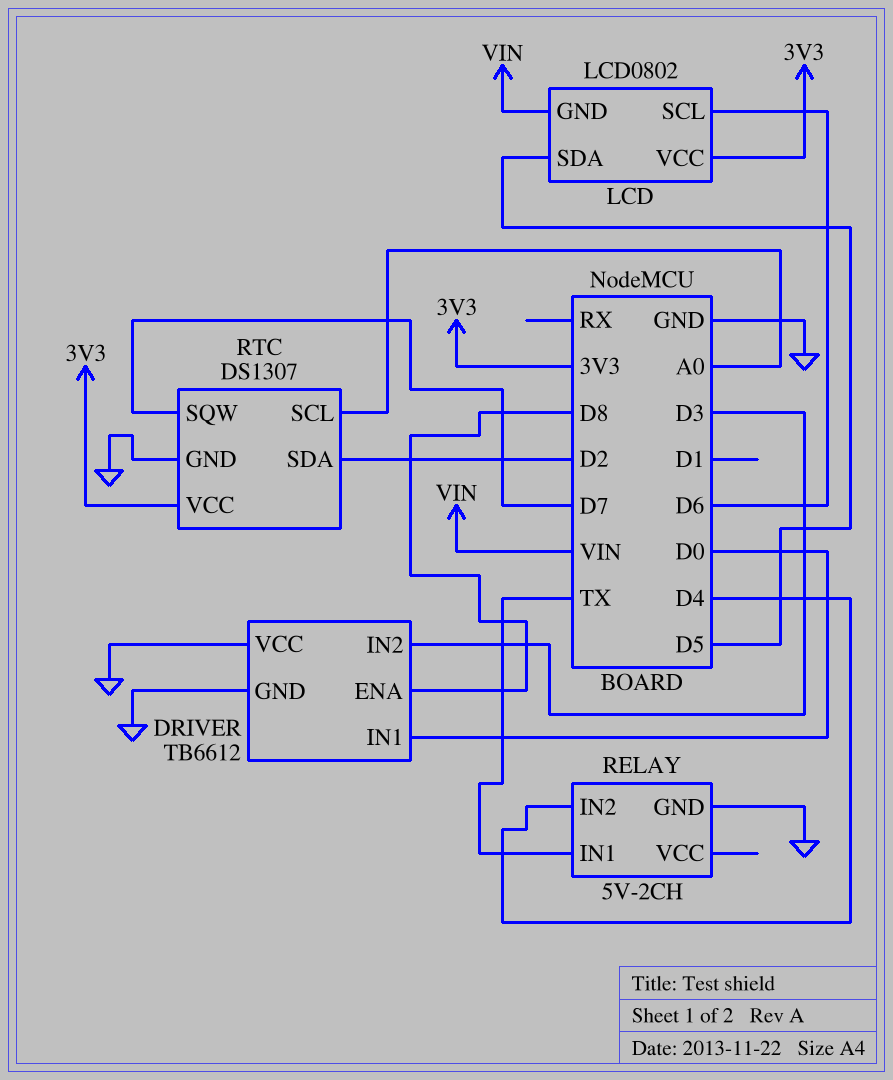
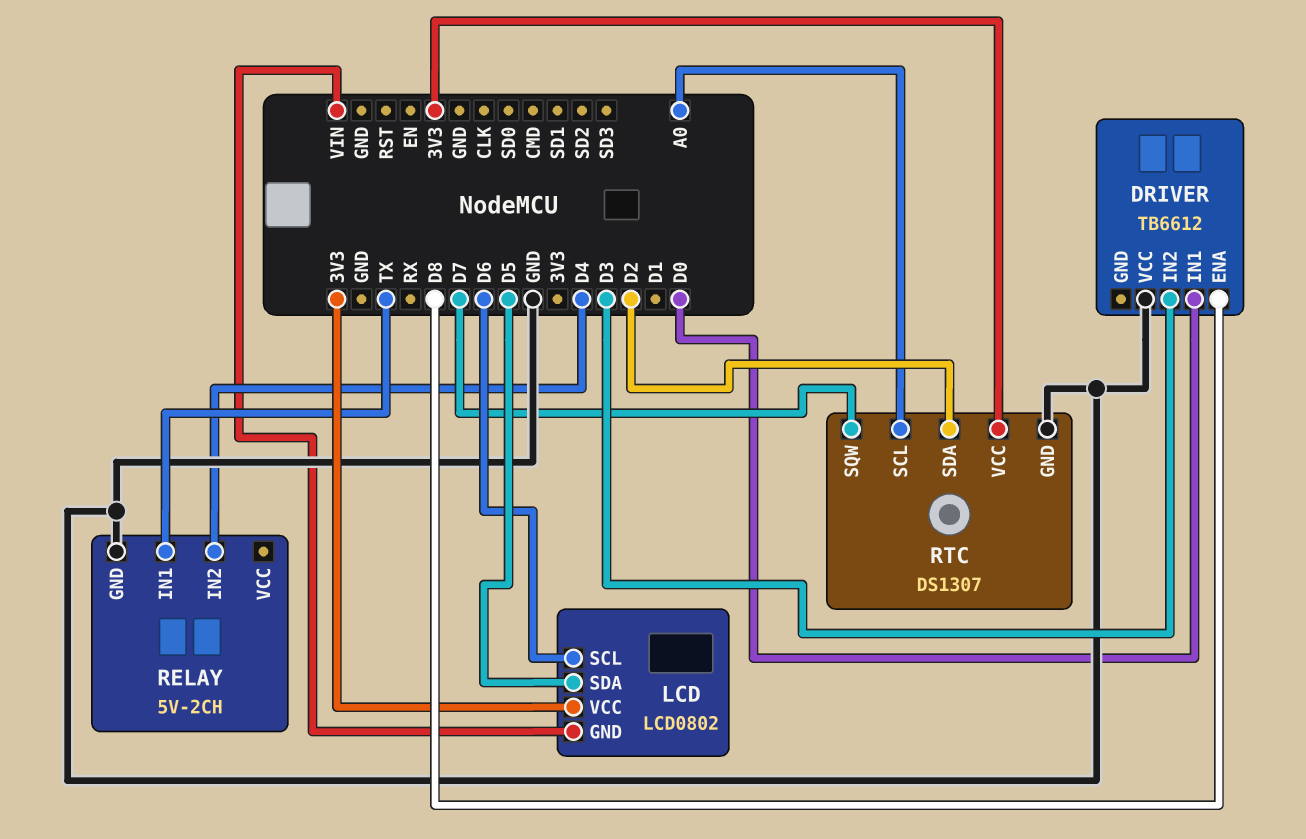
DRIVER pin GND: GND -> none

